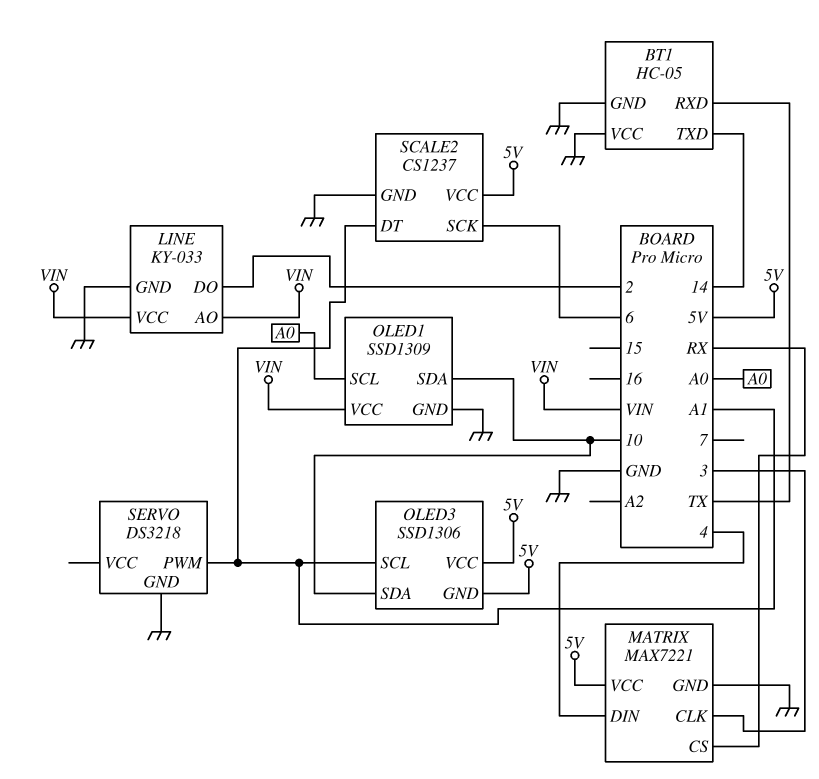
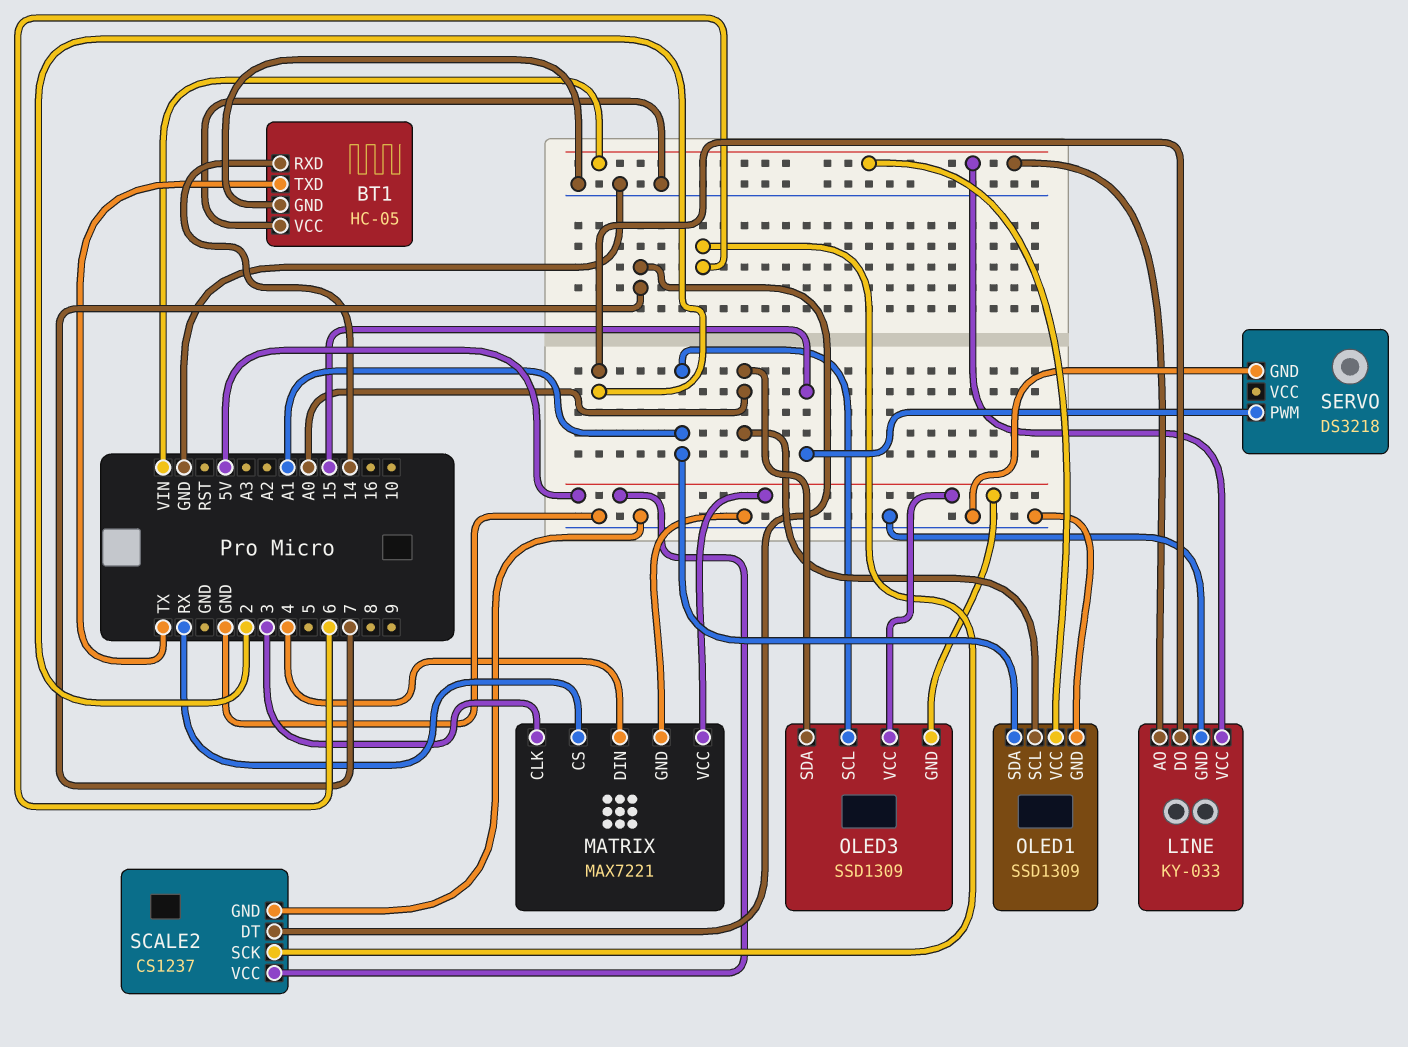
BT1 pin RXD: TX -> 14
BT1 pin TXD: 14 -> TX
OLED1 pin SDA: 10 -> A1
OLED3: SSD1306 -> SSD1309
OLED3 pin SDA: 10 -> A0
SCALE2 pin DT: A1 -> 7
SERVO pin PWM: A1 -> 15

